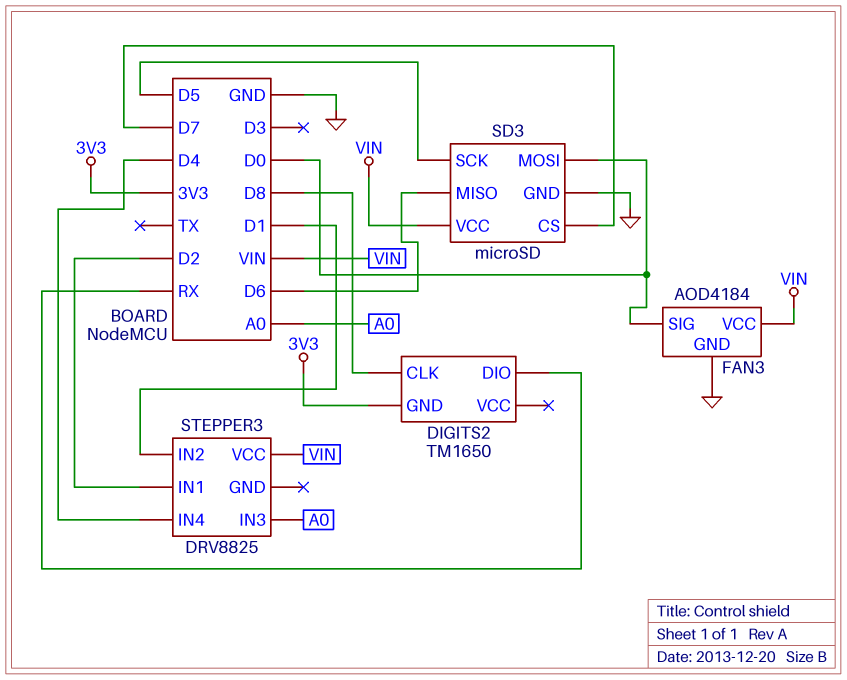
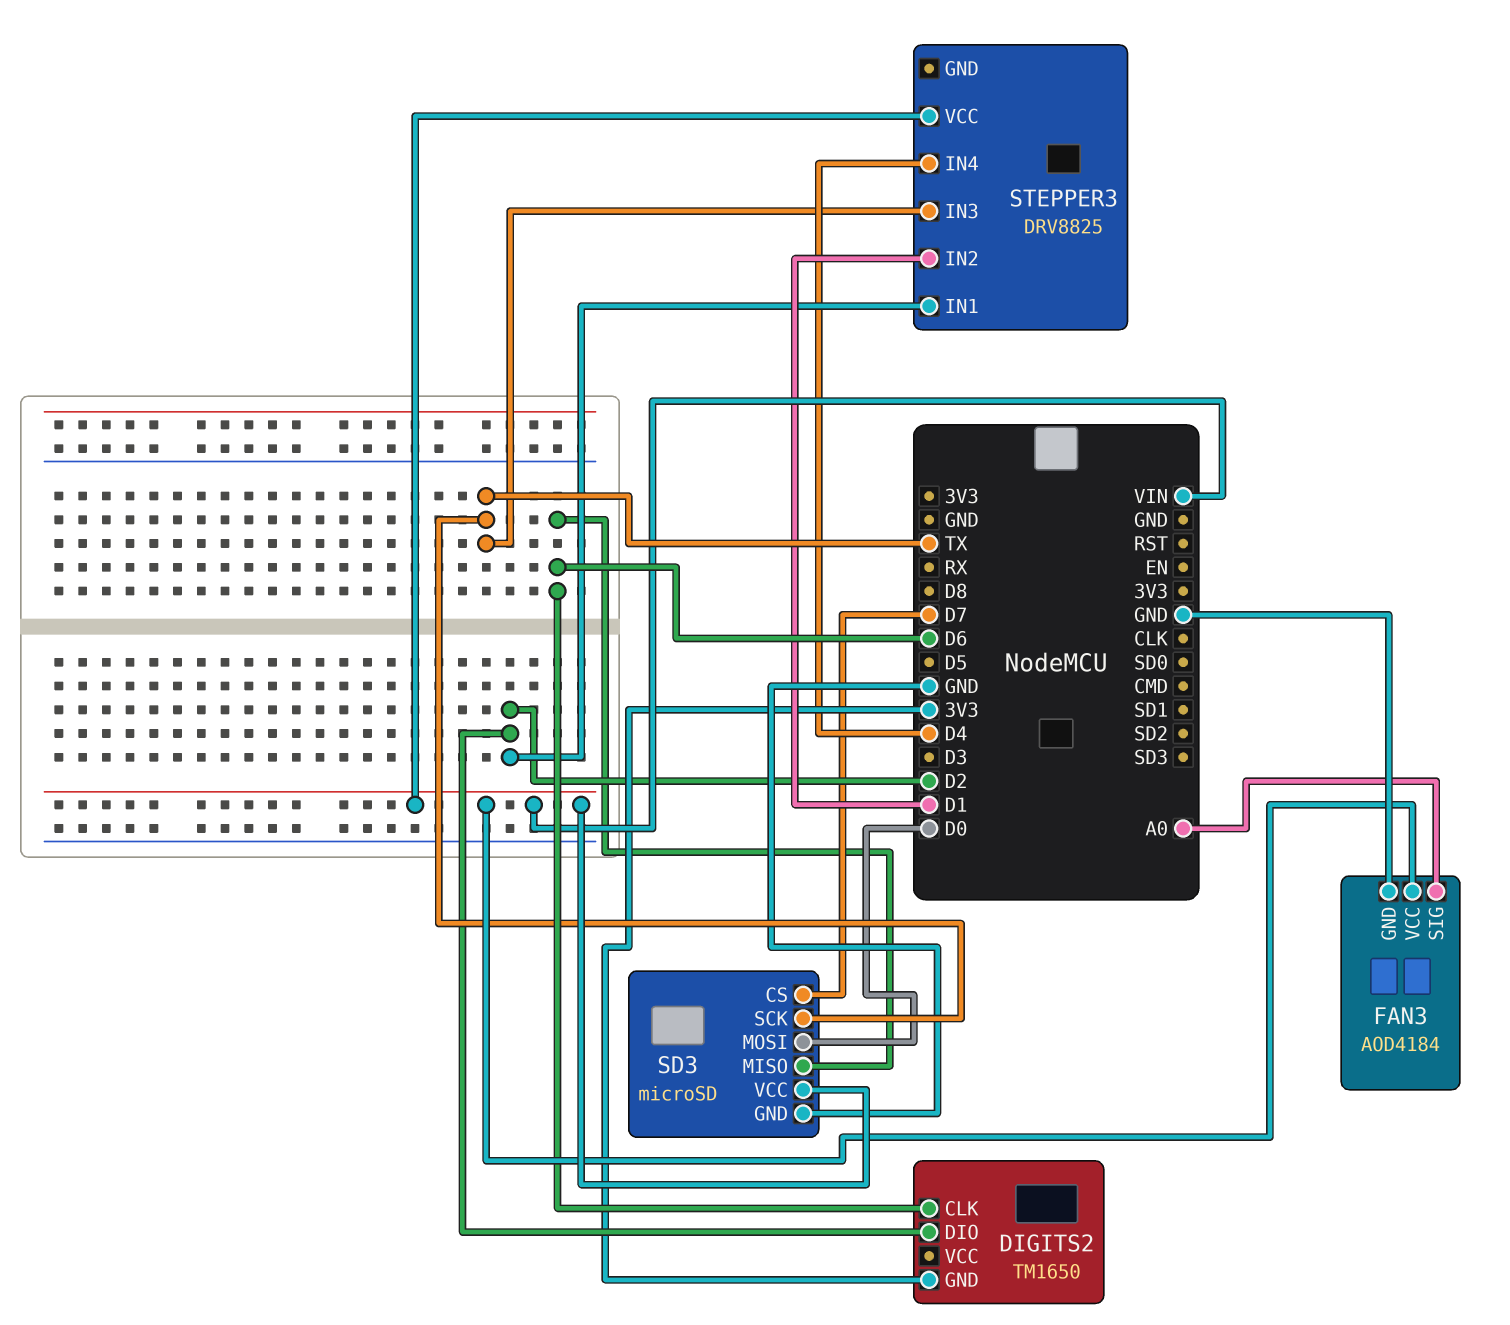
DIGITS2 pin CLK: D8 -> D6
DIGITS2 pin DIO: RX -> D2
FAN3 pin SIG: D0 -> A0
SD3 pin SCK: D5 -> TX
STEPPER3 pin IN3: A0 -> TX

